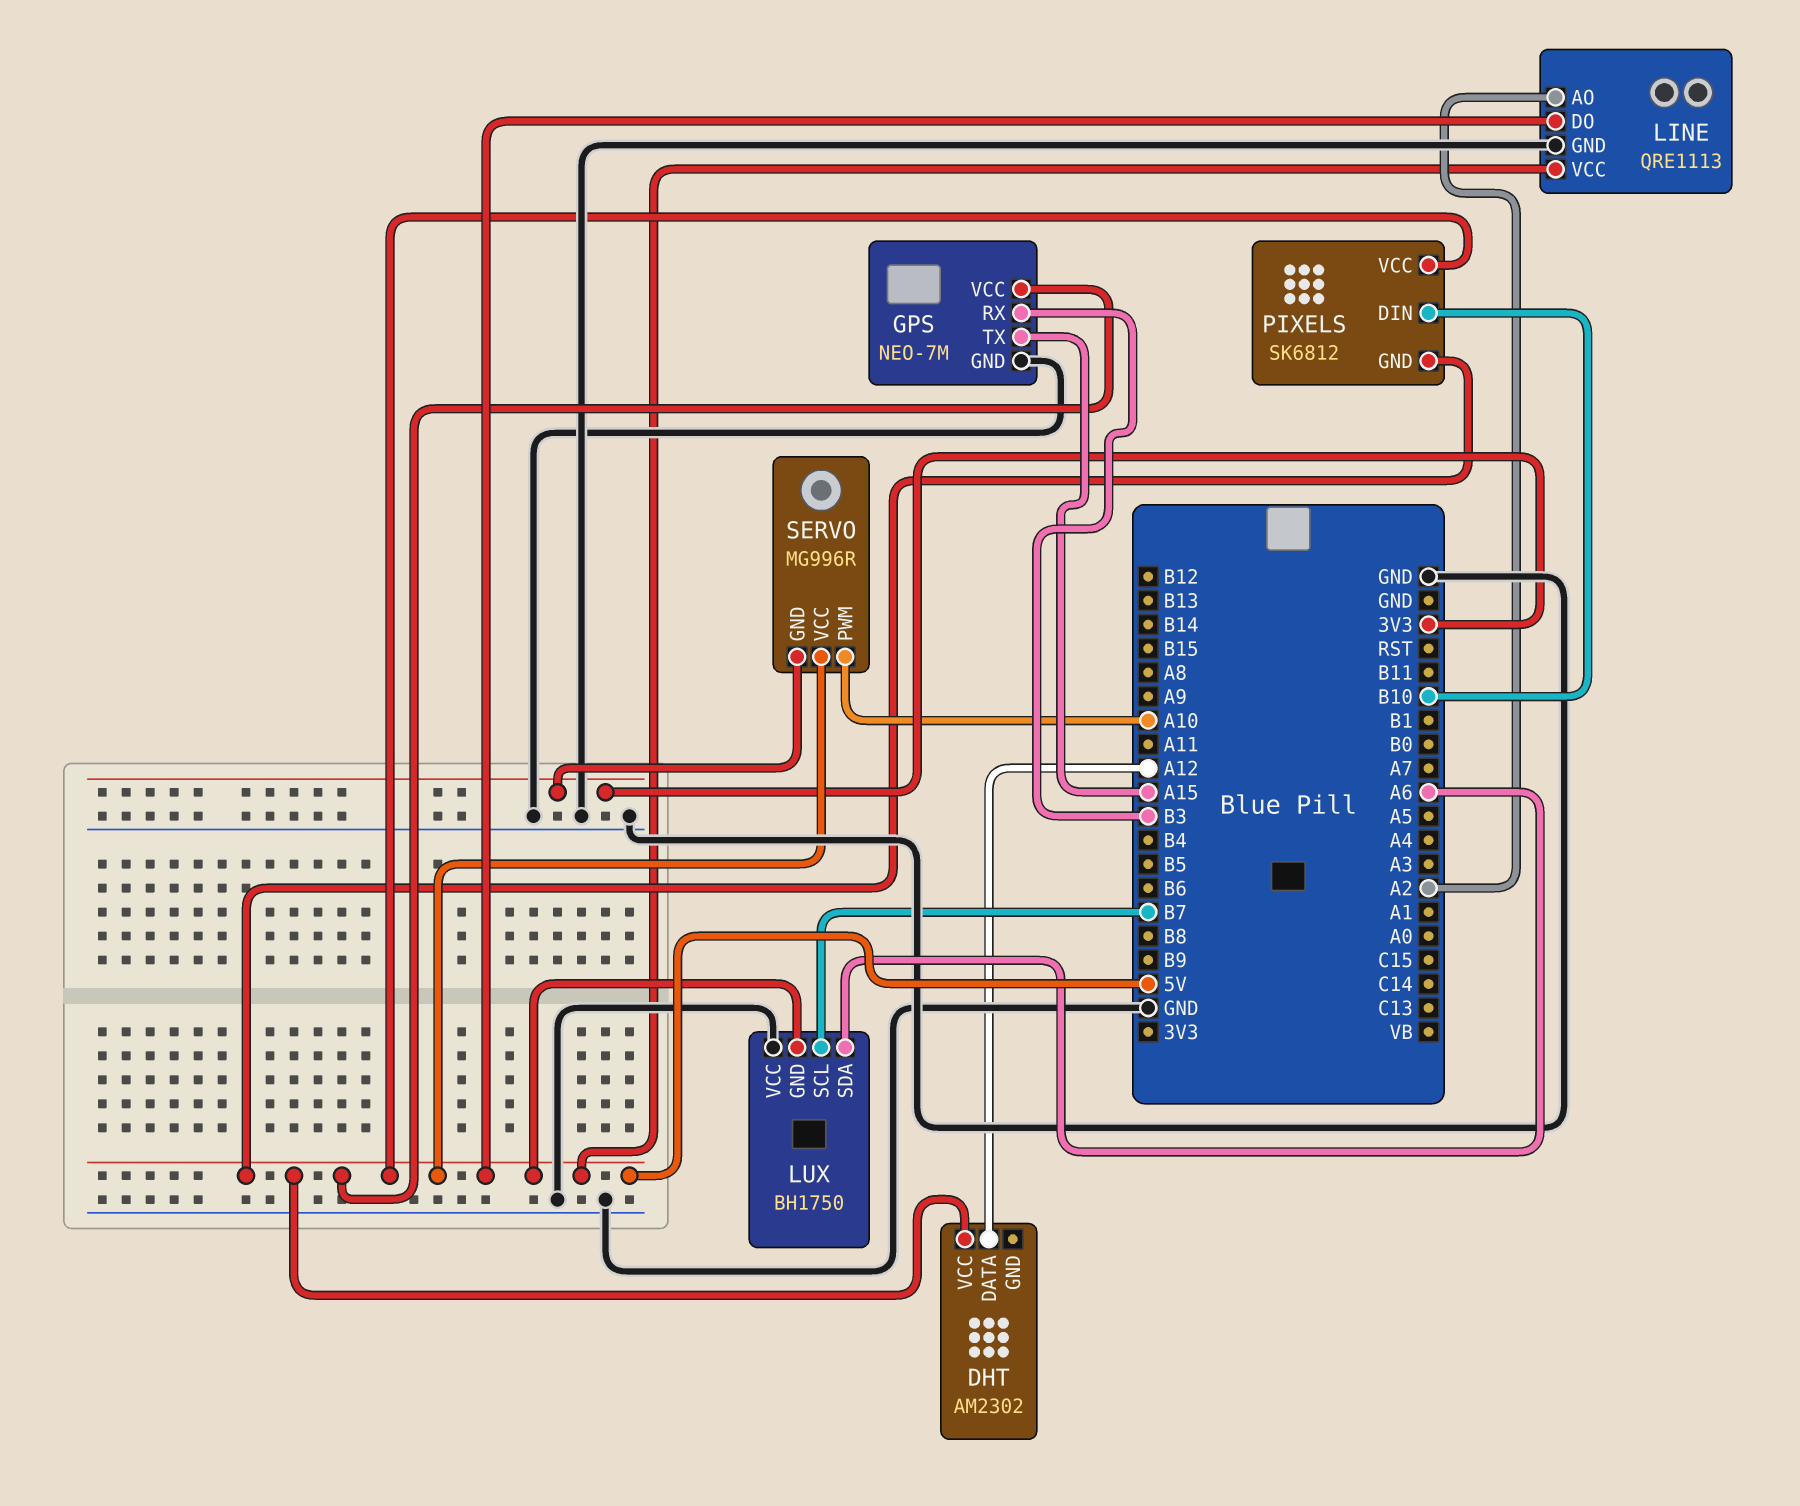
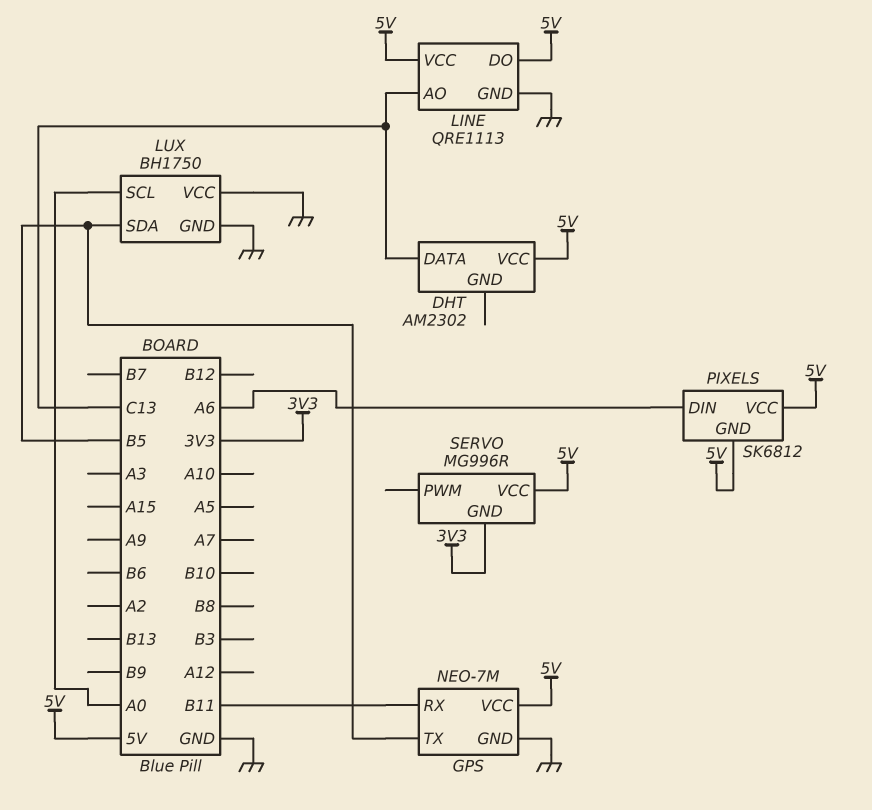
DHT pin DATA: A12 -> C13
GPS pin RX: B3 -> B11
GPS pin TX: A15 -> B5
LINE pin AO: A2 -> C13
LUX pin GND: 5V -> GND
LUX pin SCL: B7 -> A0
LUX pin SDA: A6 -> B5
PIXELS pin DIN: B10 -> A6
SERVO pin PWM: A10 -> none

